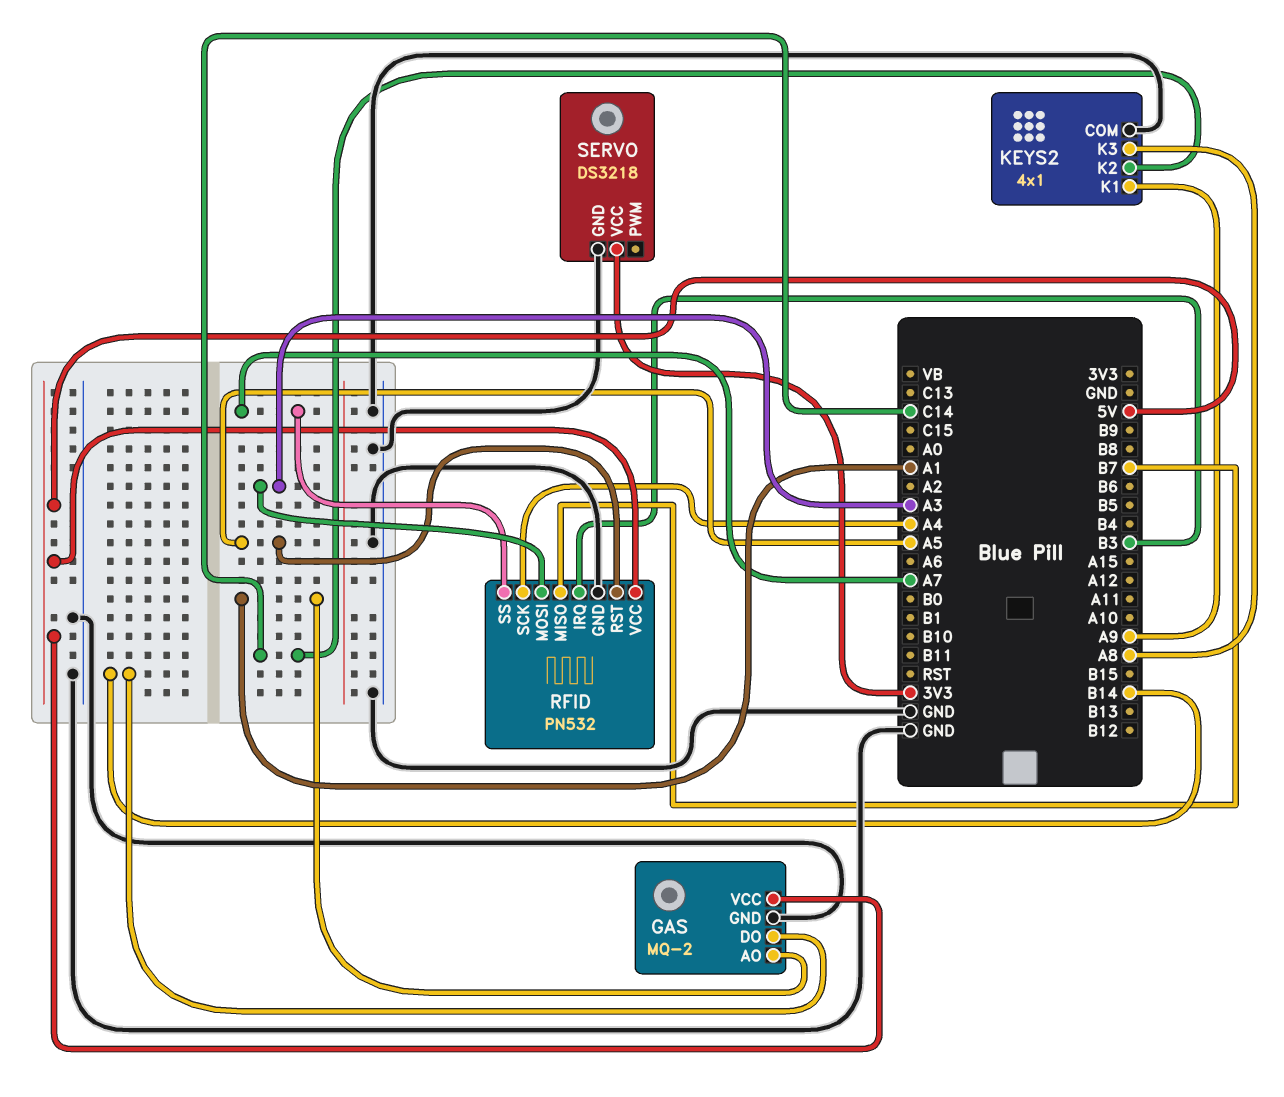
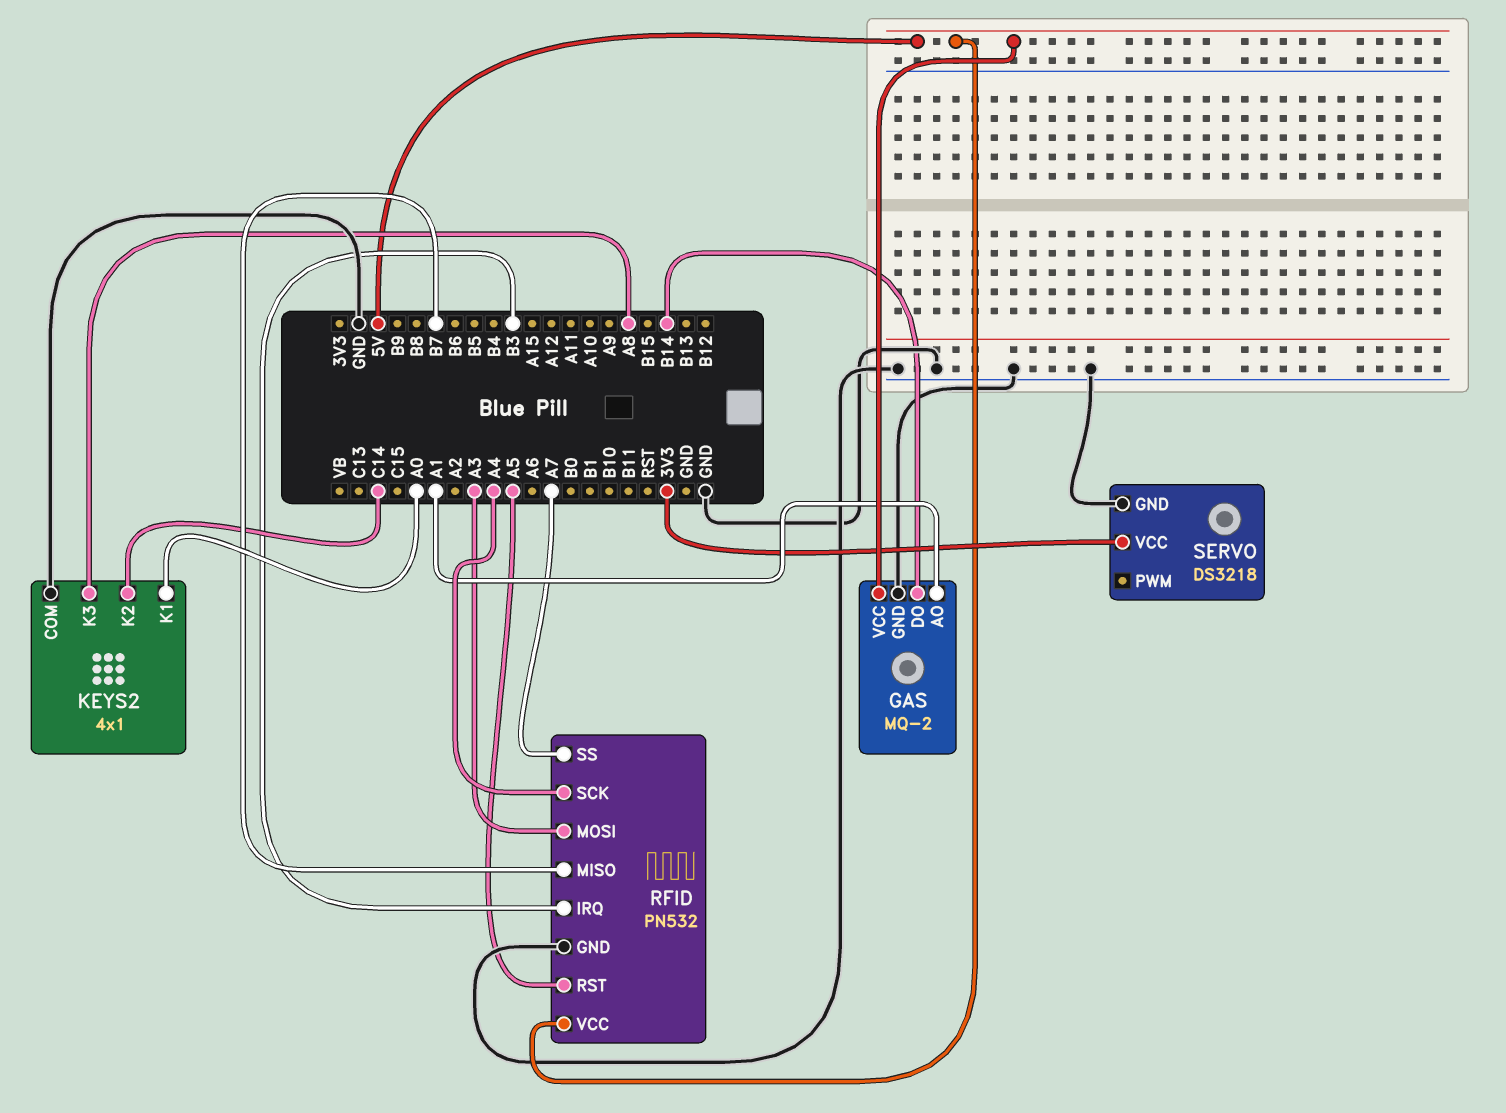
KEYS2 pin K1: A9 -> A0

